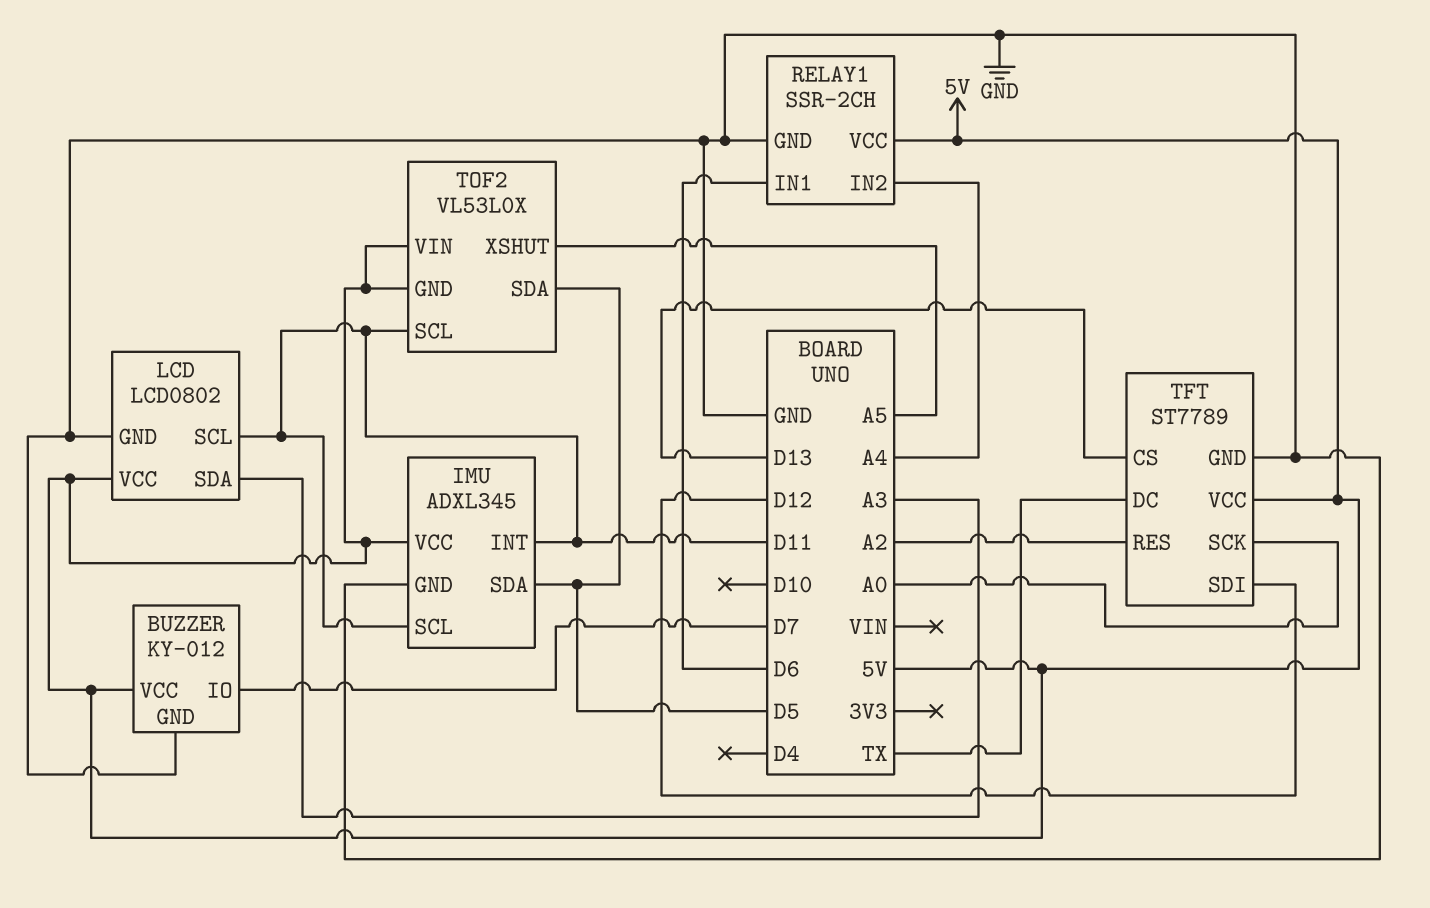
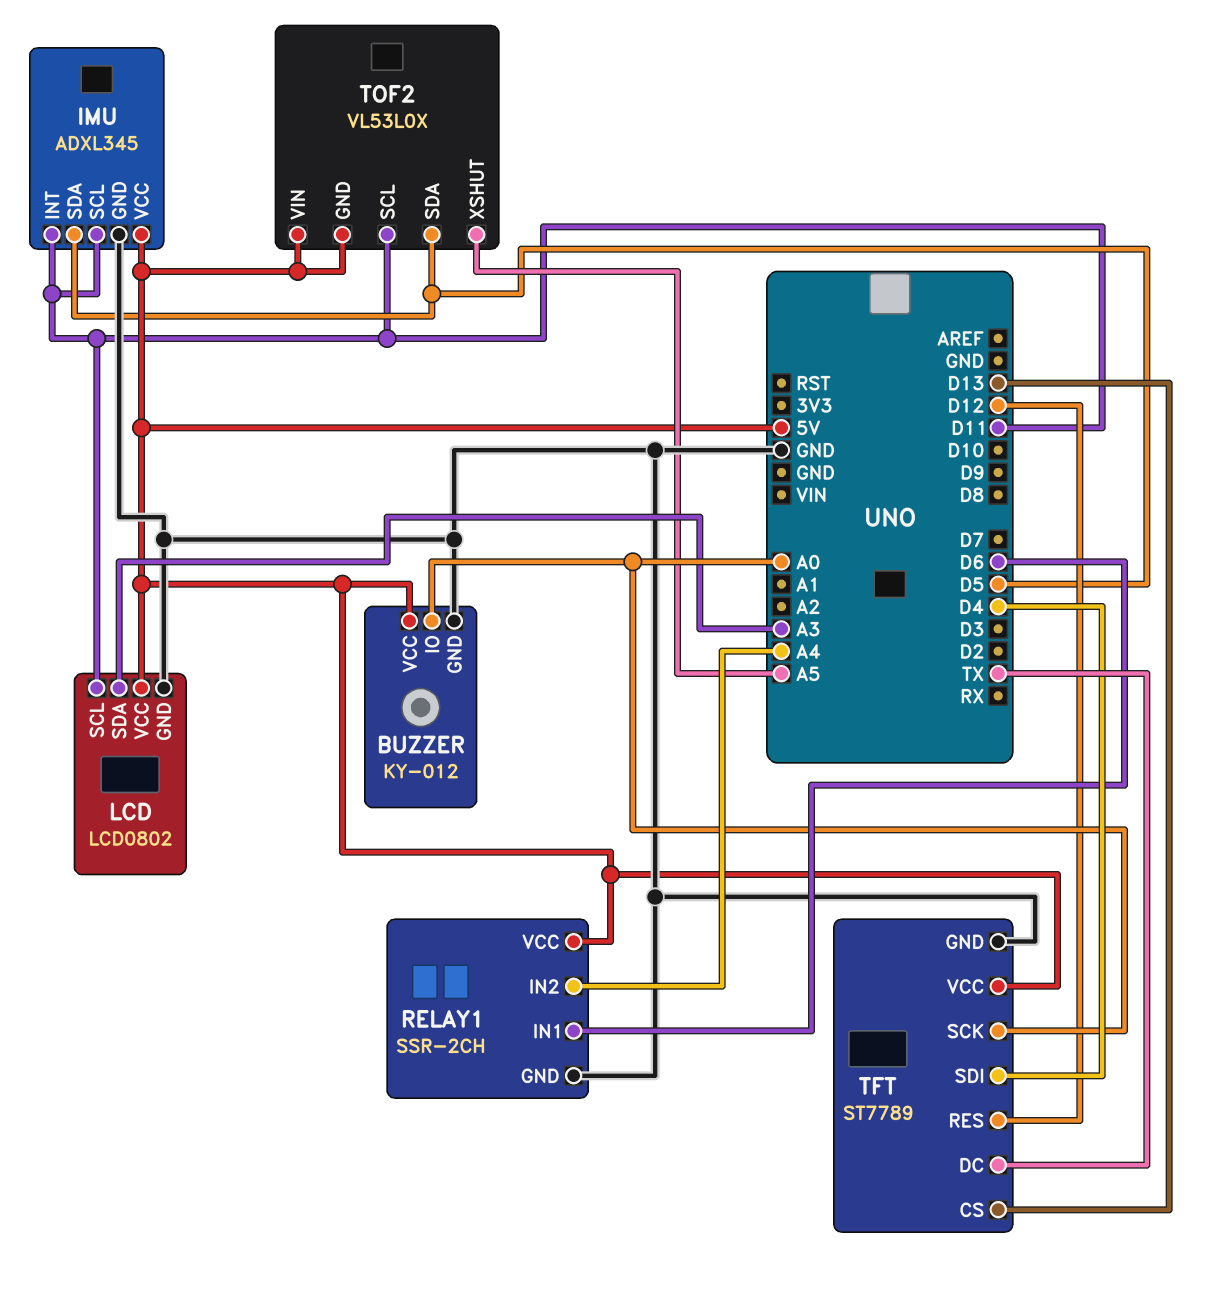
BUZZER pin IO: D7 -> A0
TFT pin RES: A2 -> D12
TFT pin SDI: D12 -> D4

